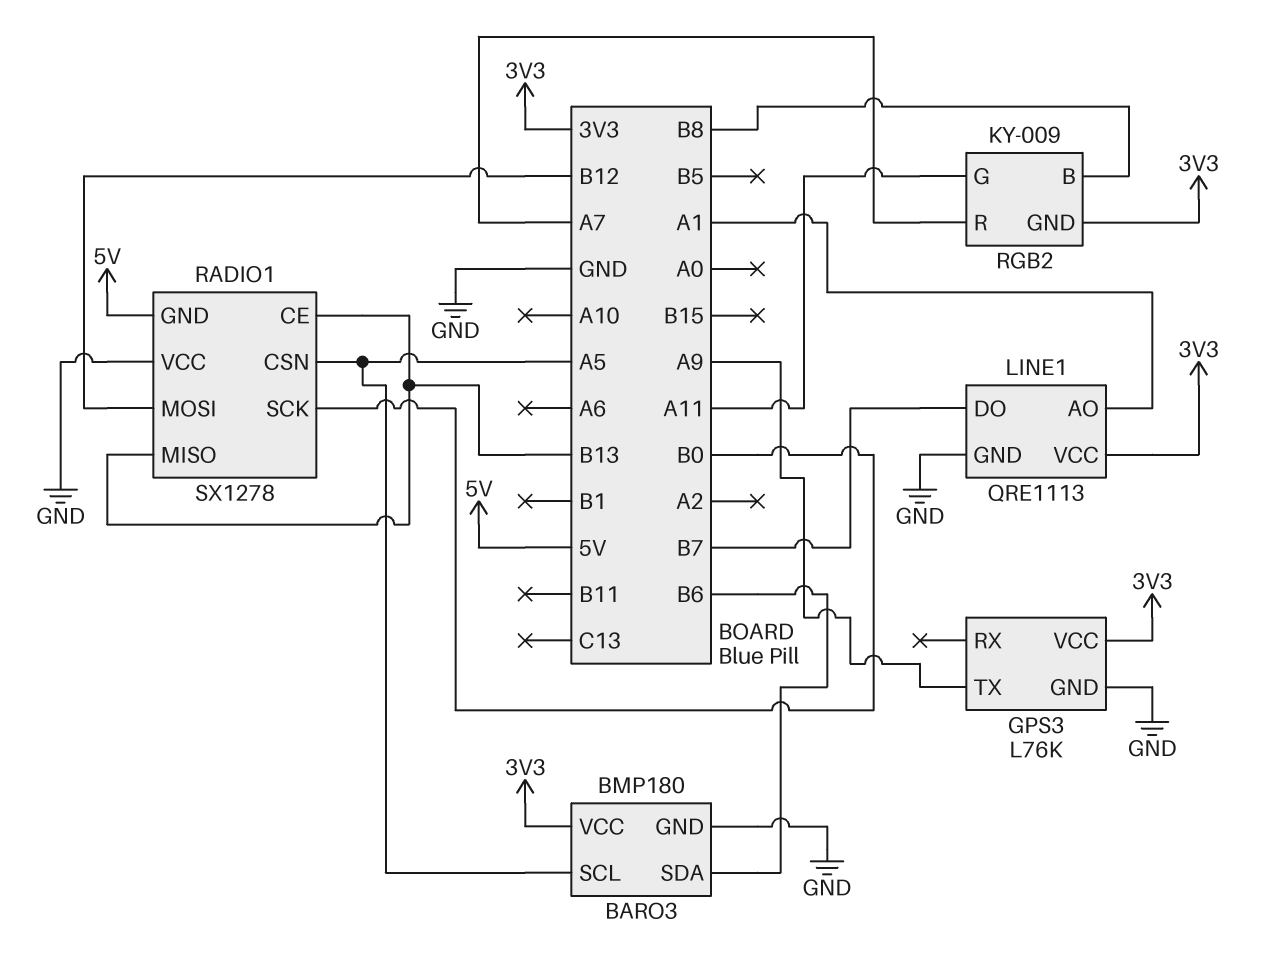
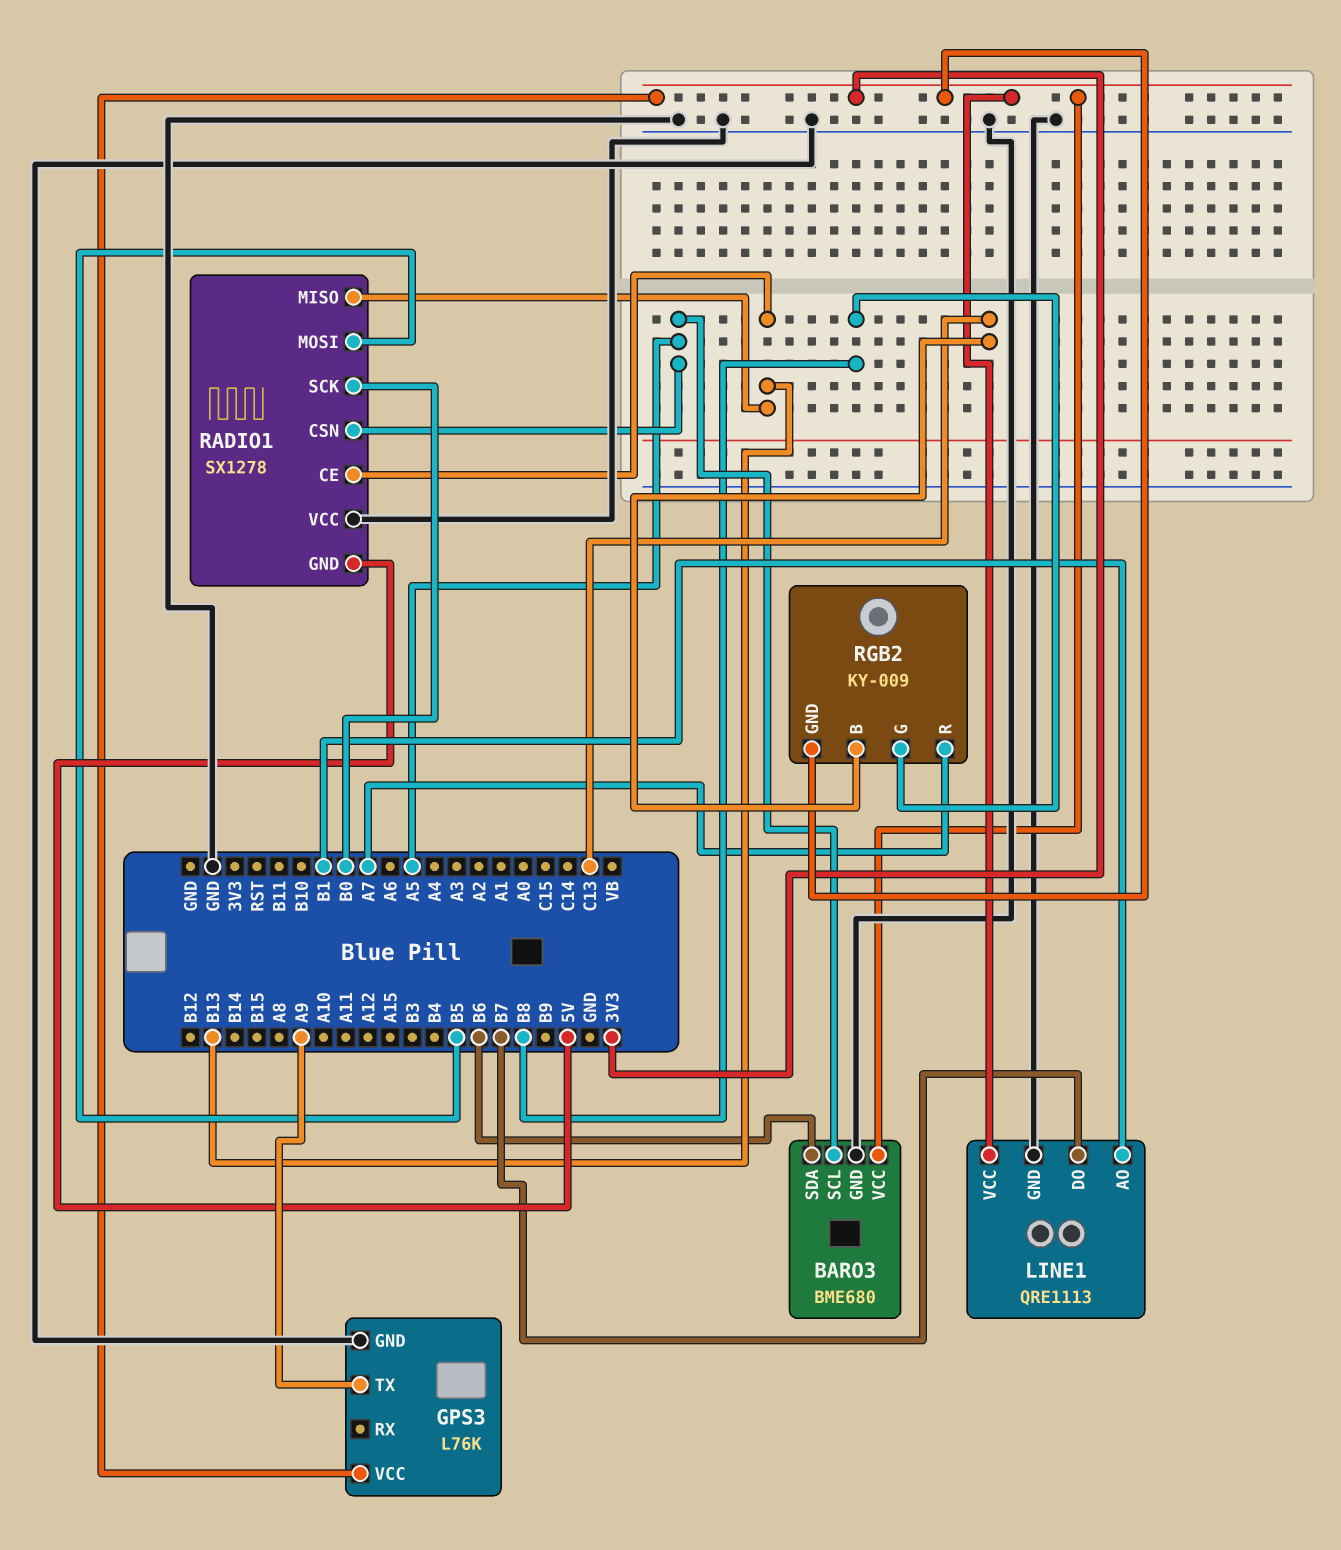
BARO3: BMP180 -> BME680
LINE1 pin AO: A1 -> B1
RADIO1 pin MOSI: B12 -> B5
RGB2 pin B: B8 -> C13
RGB2 pin G: A11 -> B8

